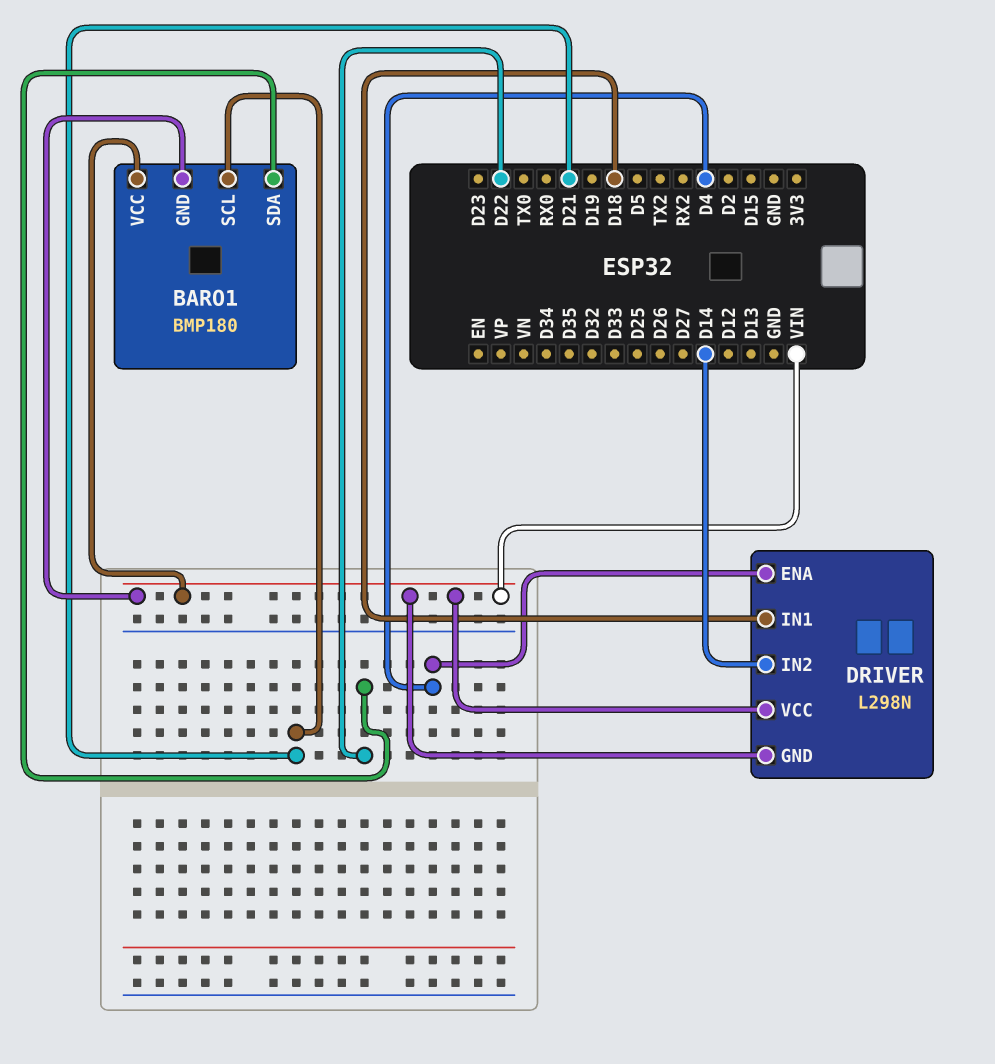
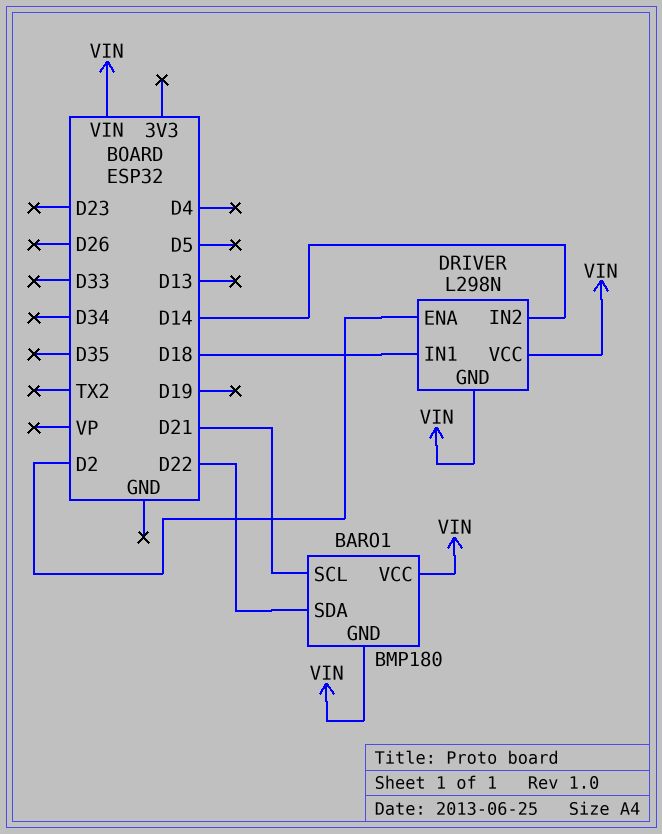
DRIVER pin ENA: D4 -> D2

